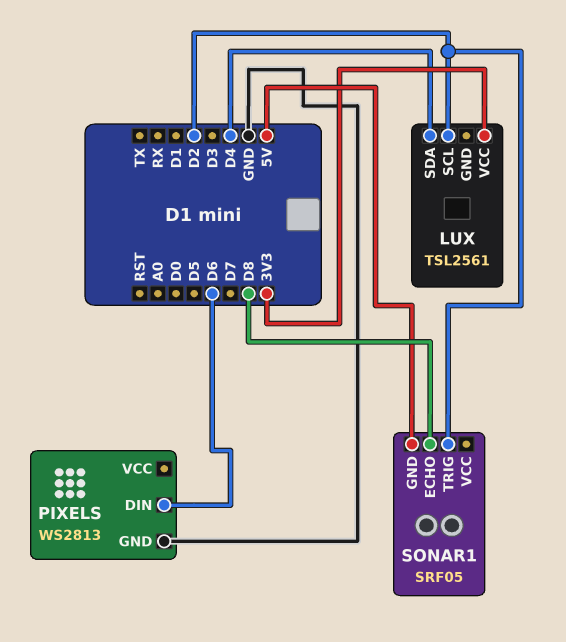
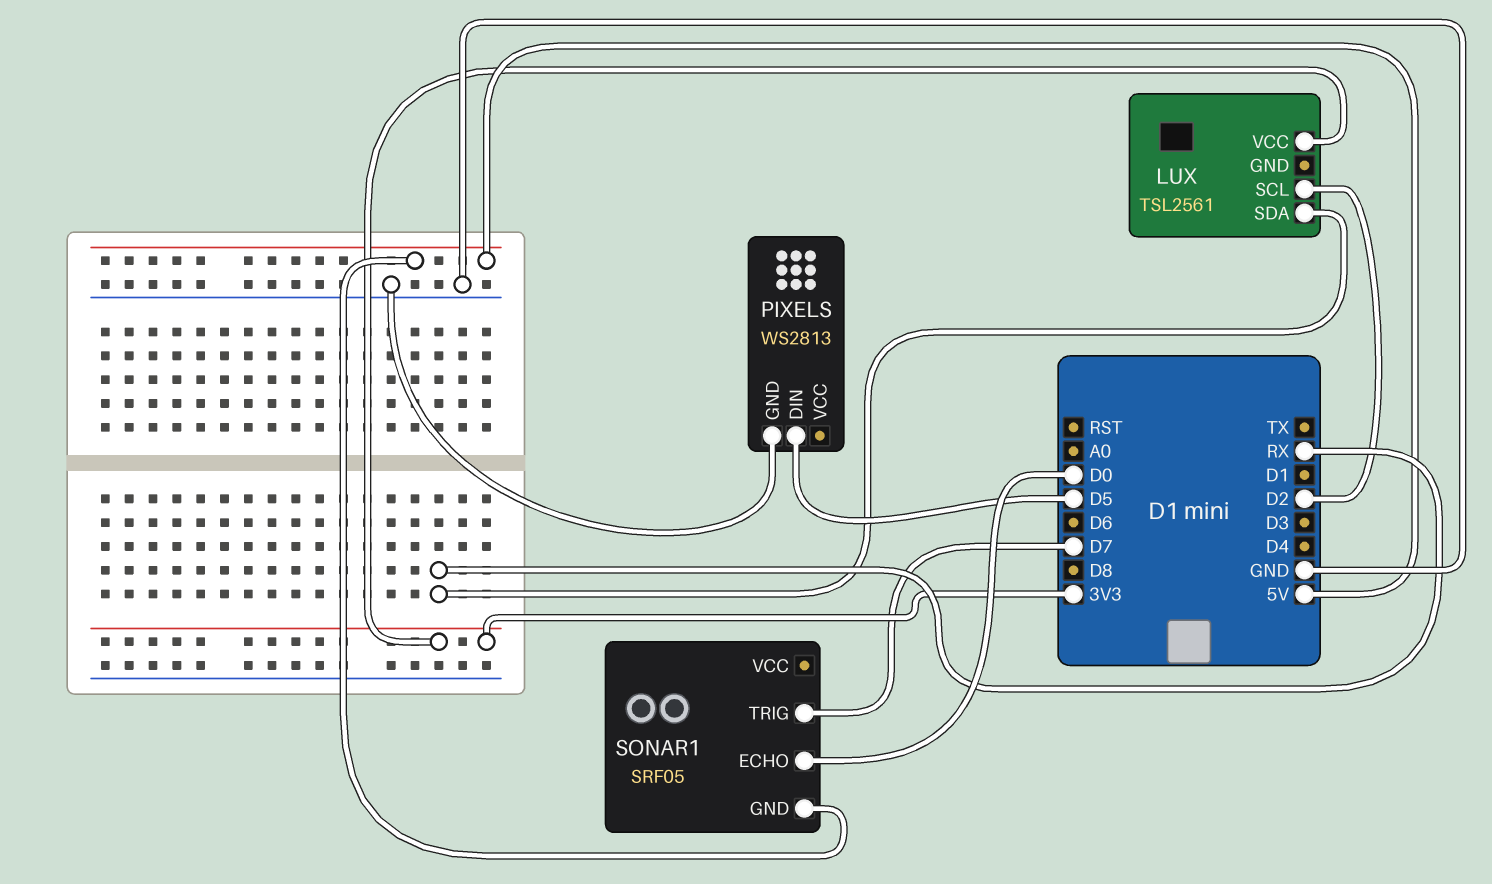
LUX pin SDA: D4 -> RX
PIXELS pin DIN: D6 -> D5
SONAR1 pin ECHO: D8 -> D0
SONAR1 pin TRIG: D2 -> D7

